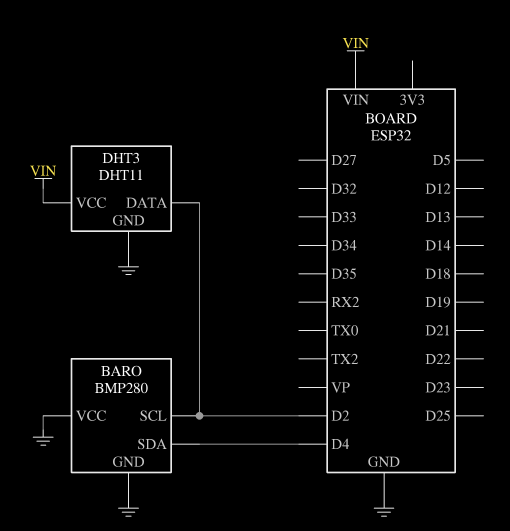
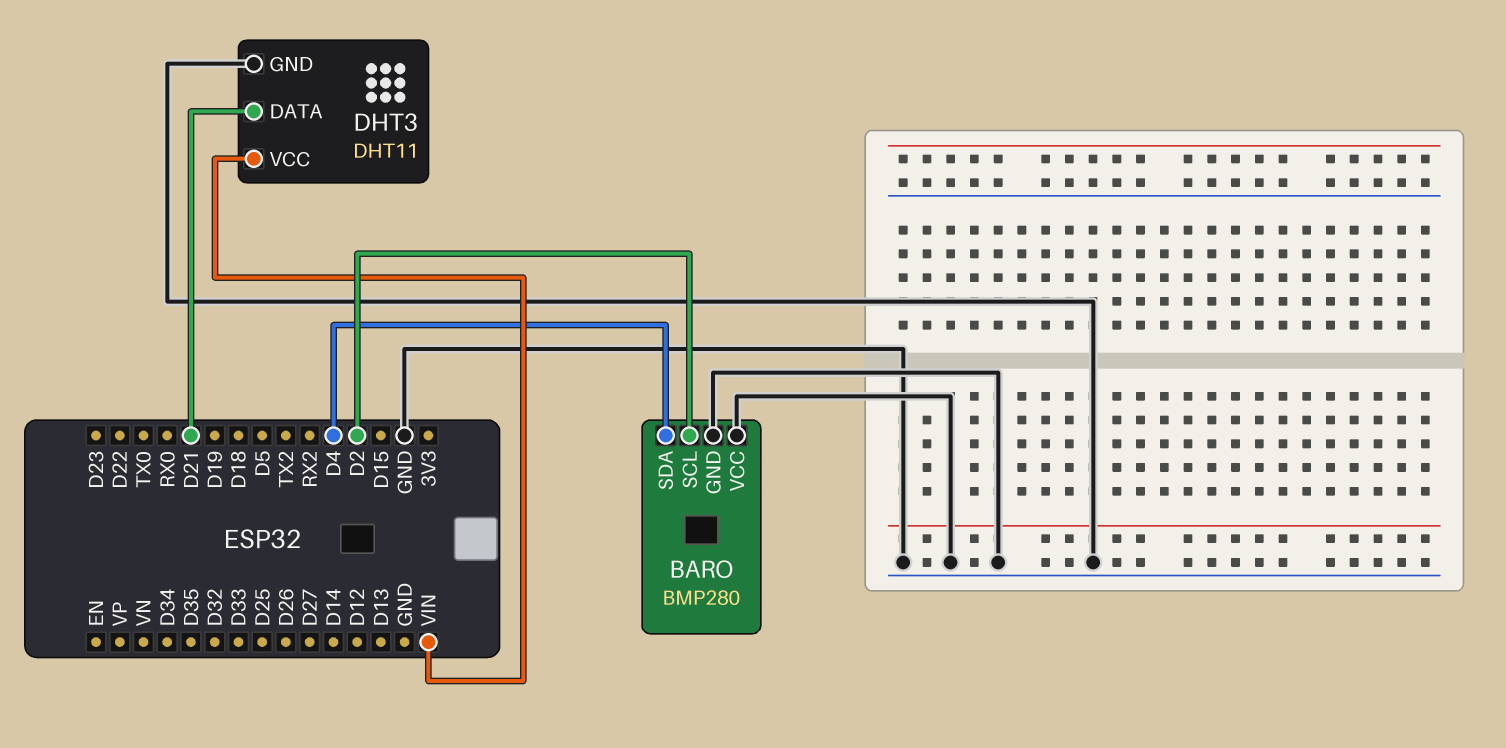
DHT3 pin DATA: D2 -> D21

